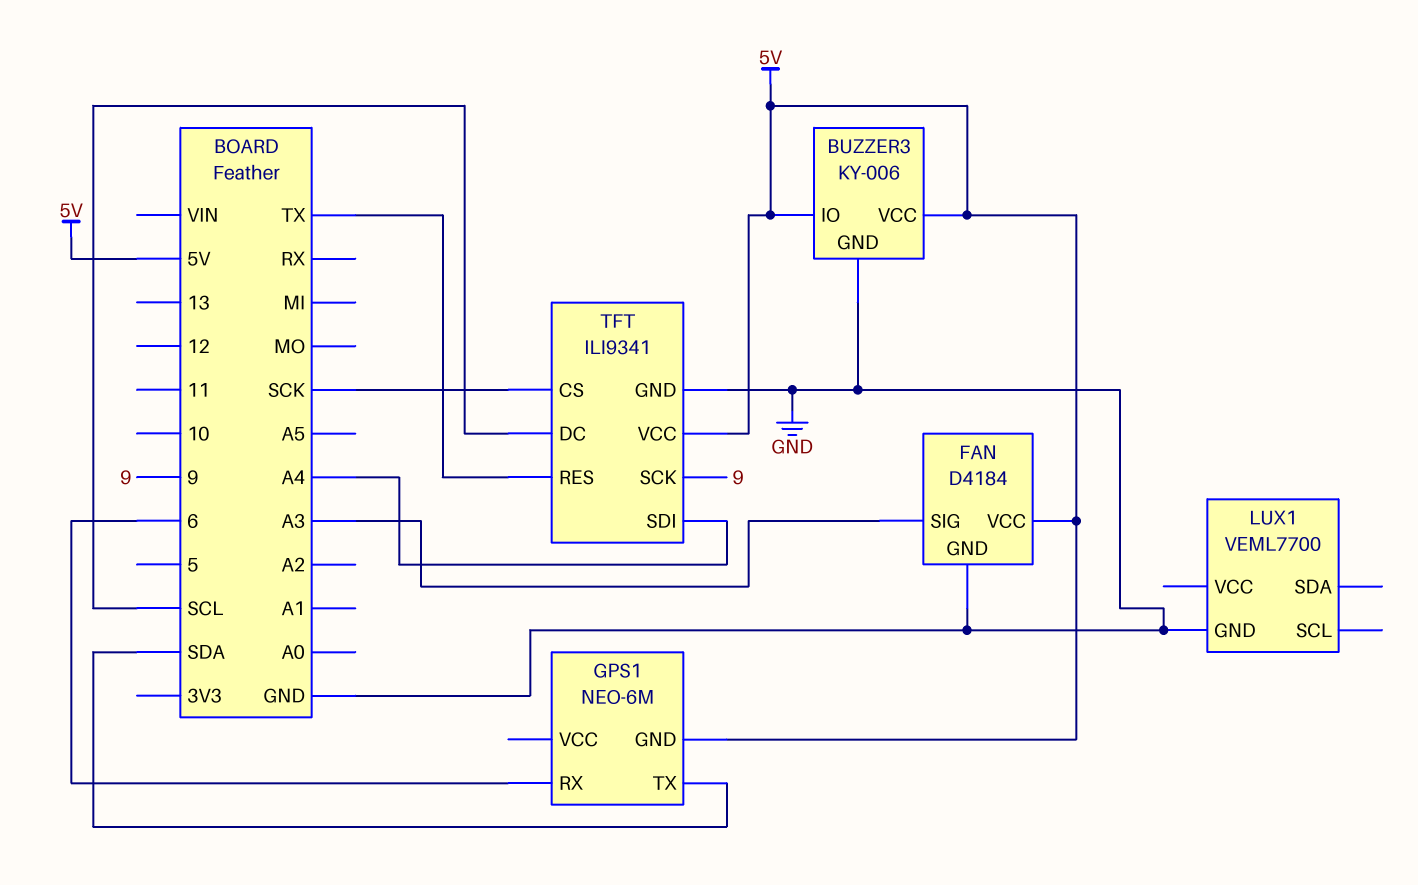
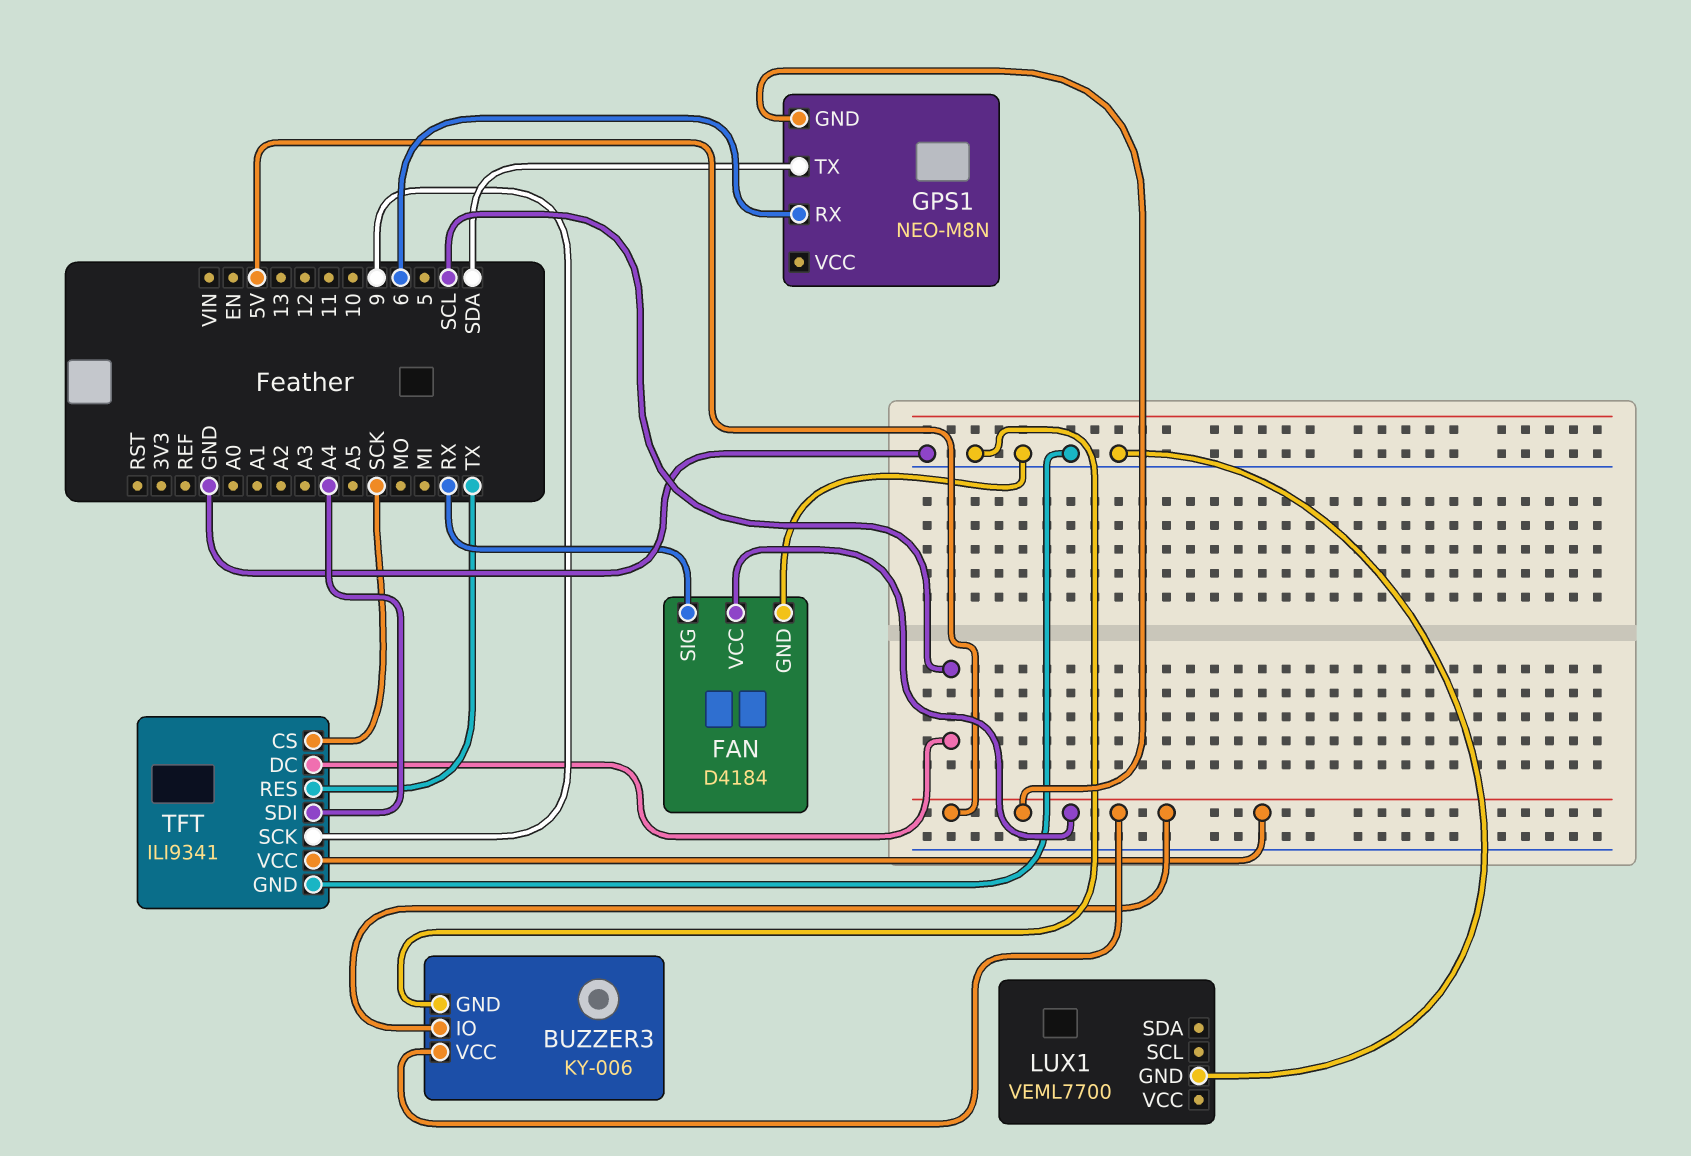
FAN pin SIG: A3 -> RX
GPS1: NEO-6M -> NEO-M8N

